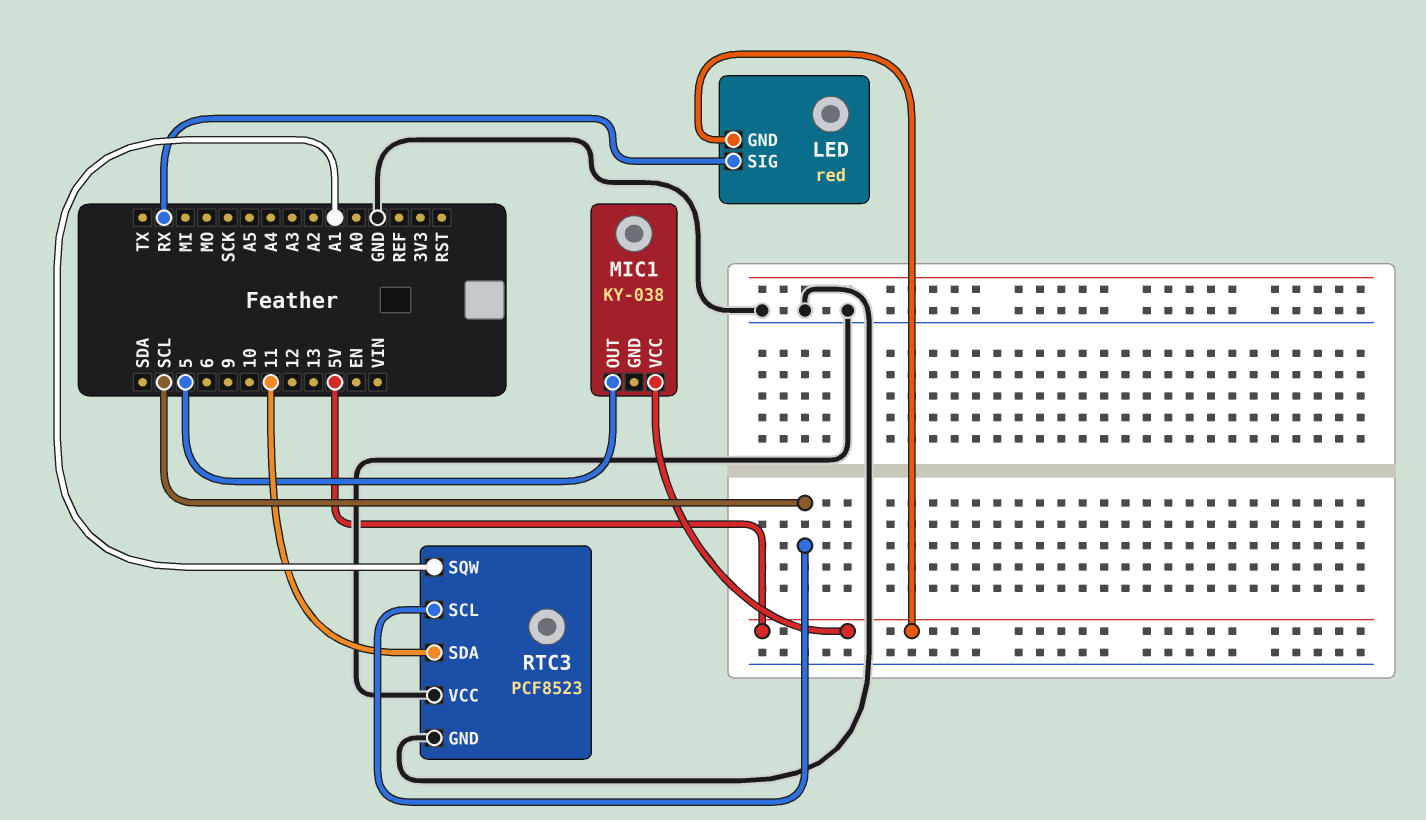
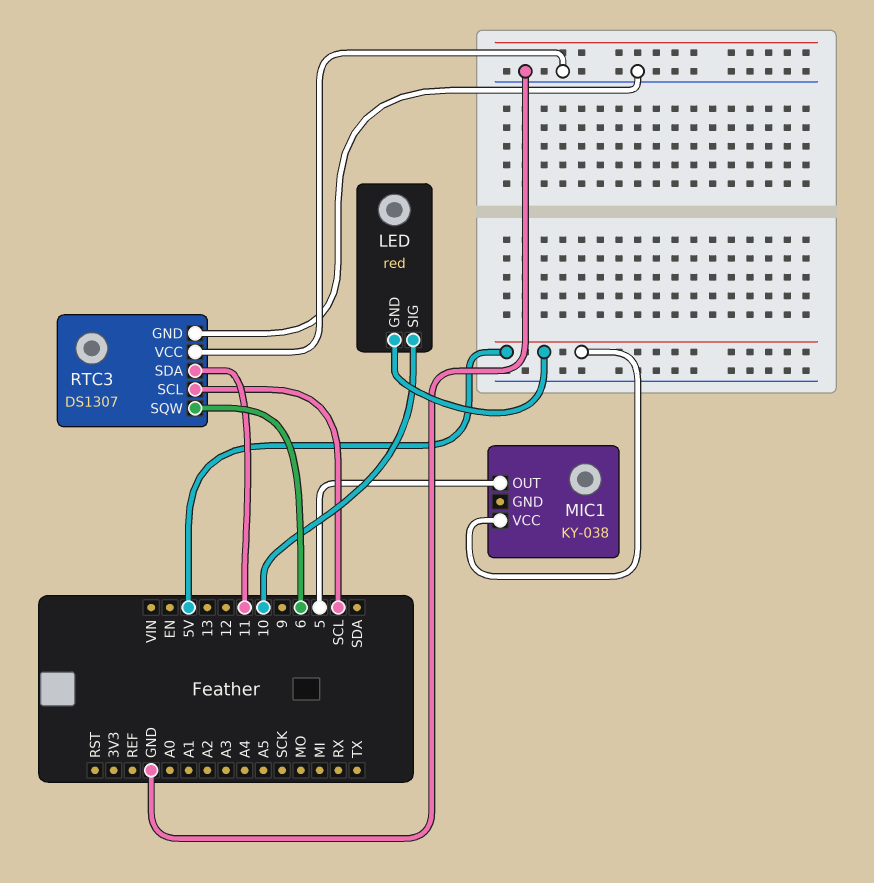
LED pin SIG: RX -> 10
RTC3: PCF8523 -> DS1307
RTC3 pin SQW: A1 -> 6

